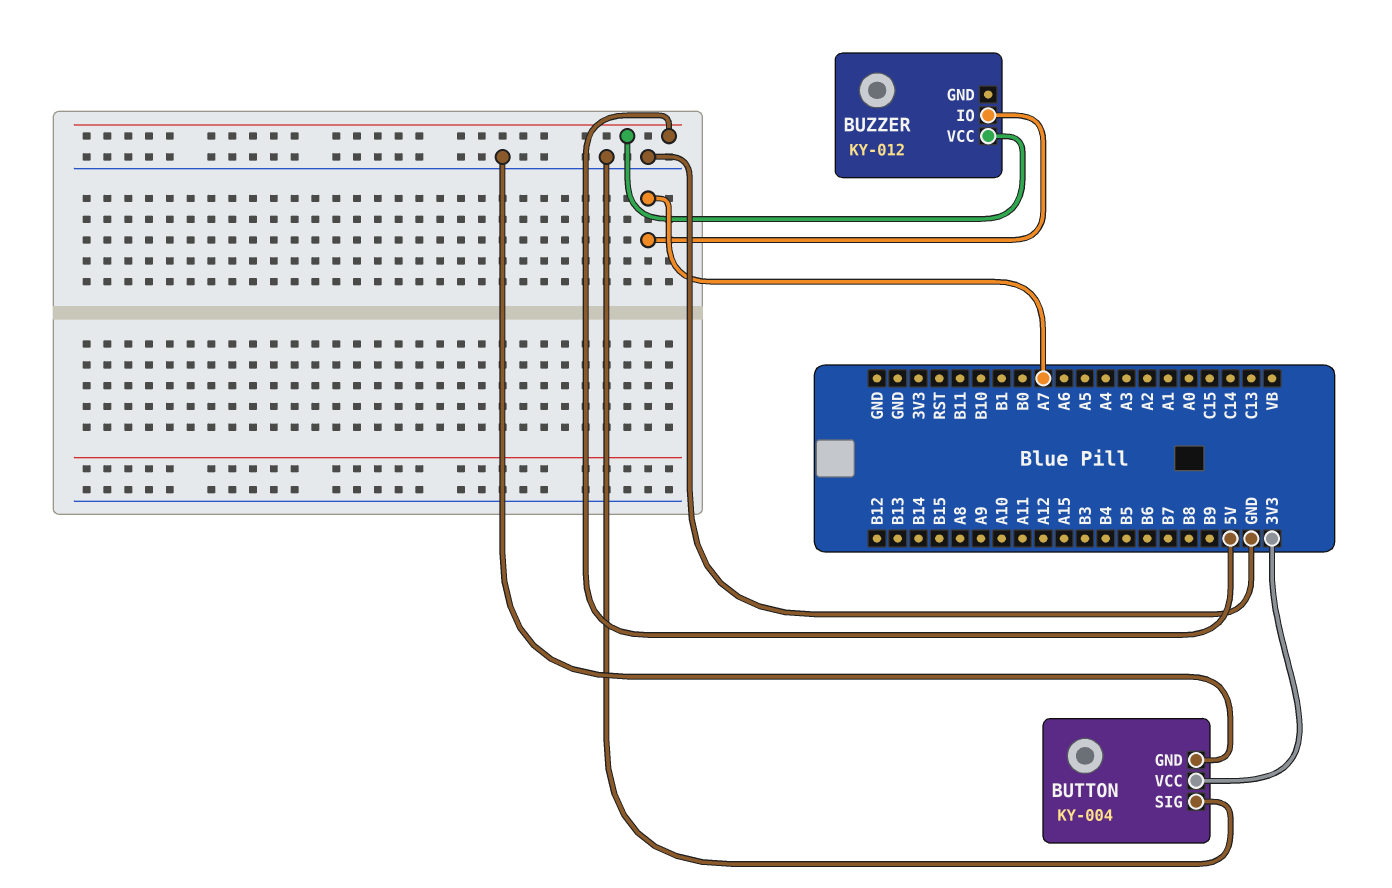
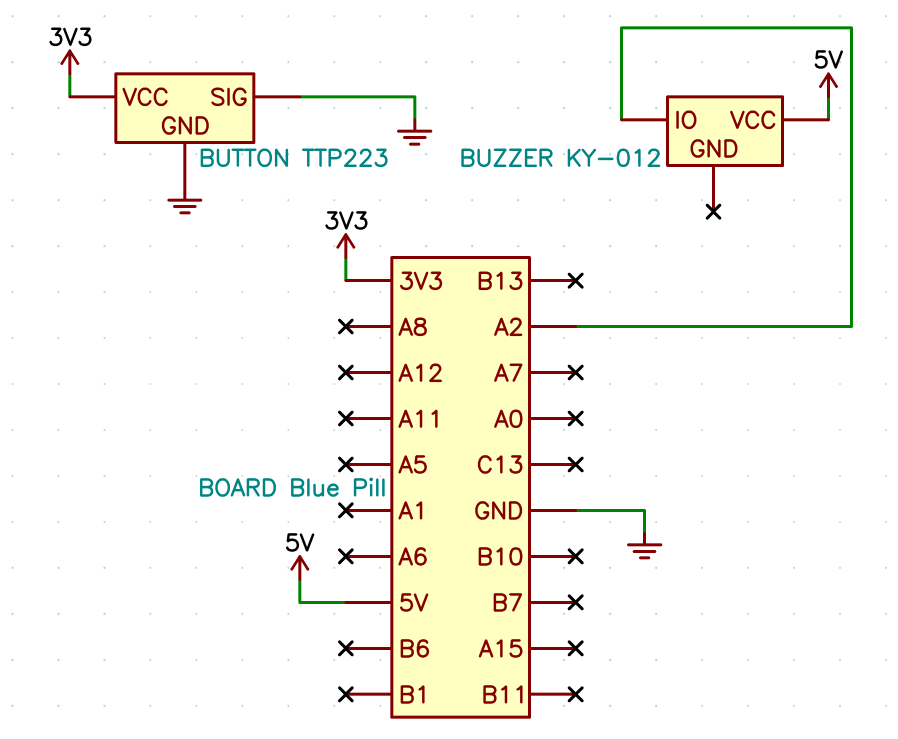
BUTTON: KY-004 -> TTP223
BUZZER pin IO: A7 -> A2

